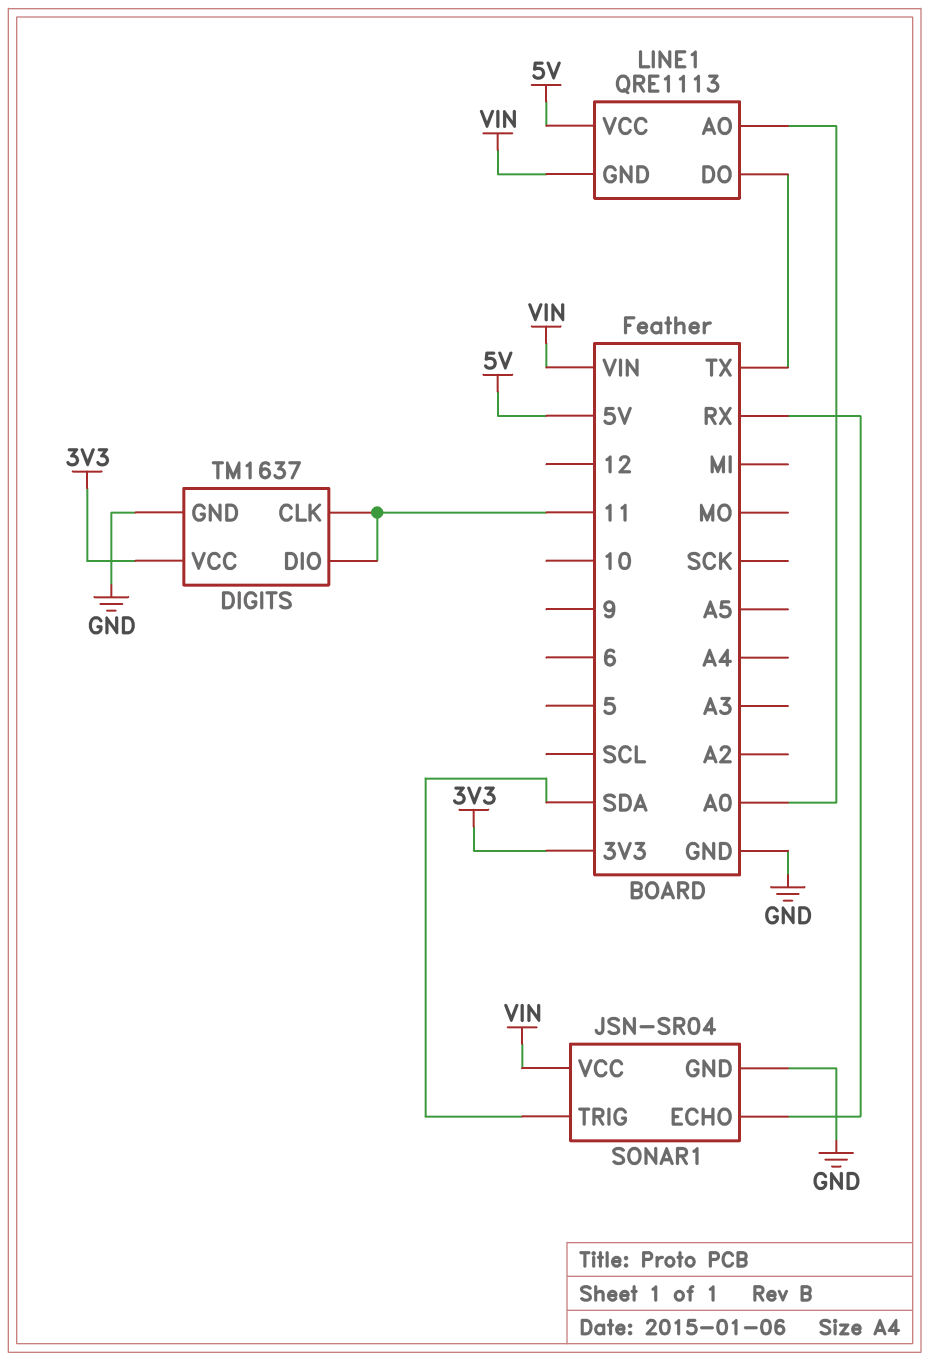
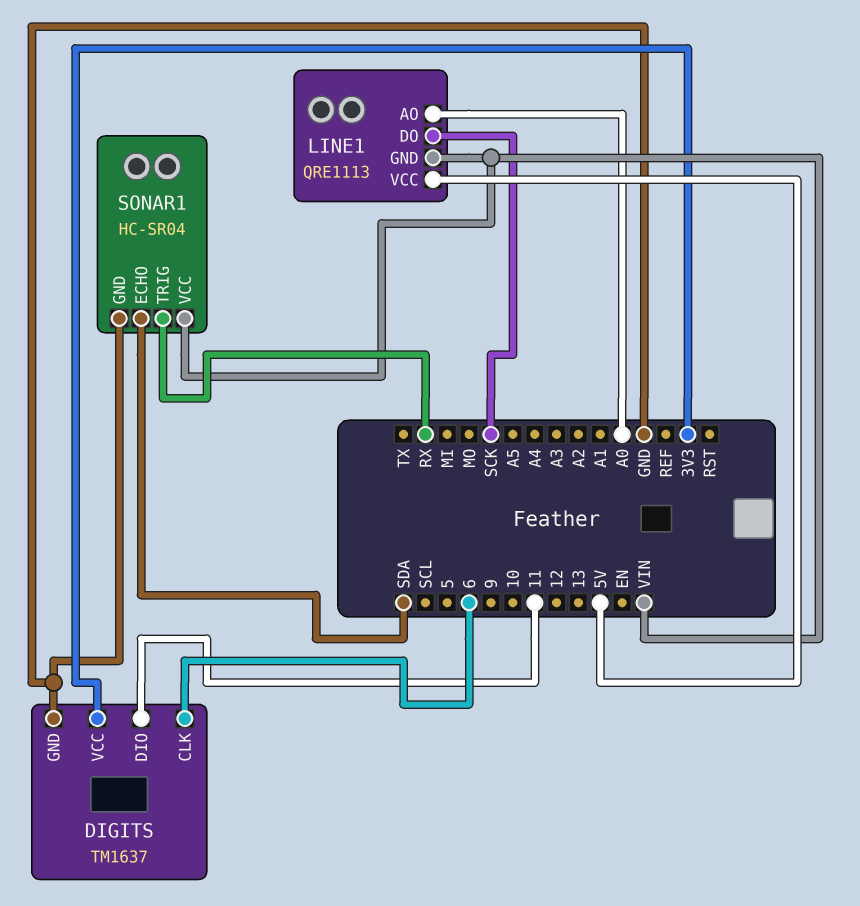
DIGITS pin CLK: 11 -> 6
LINE1 pin DO: TX -> SCK
SONAR1: JSN-SR04 -> HC-SR04
SONAR1 pin ECHO: RX -> SDA
SONAR1 pin TRIG: SDA -> RX

